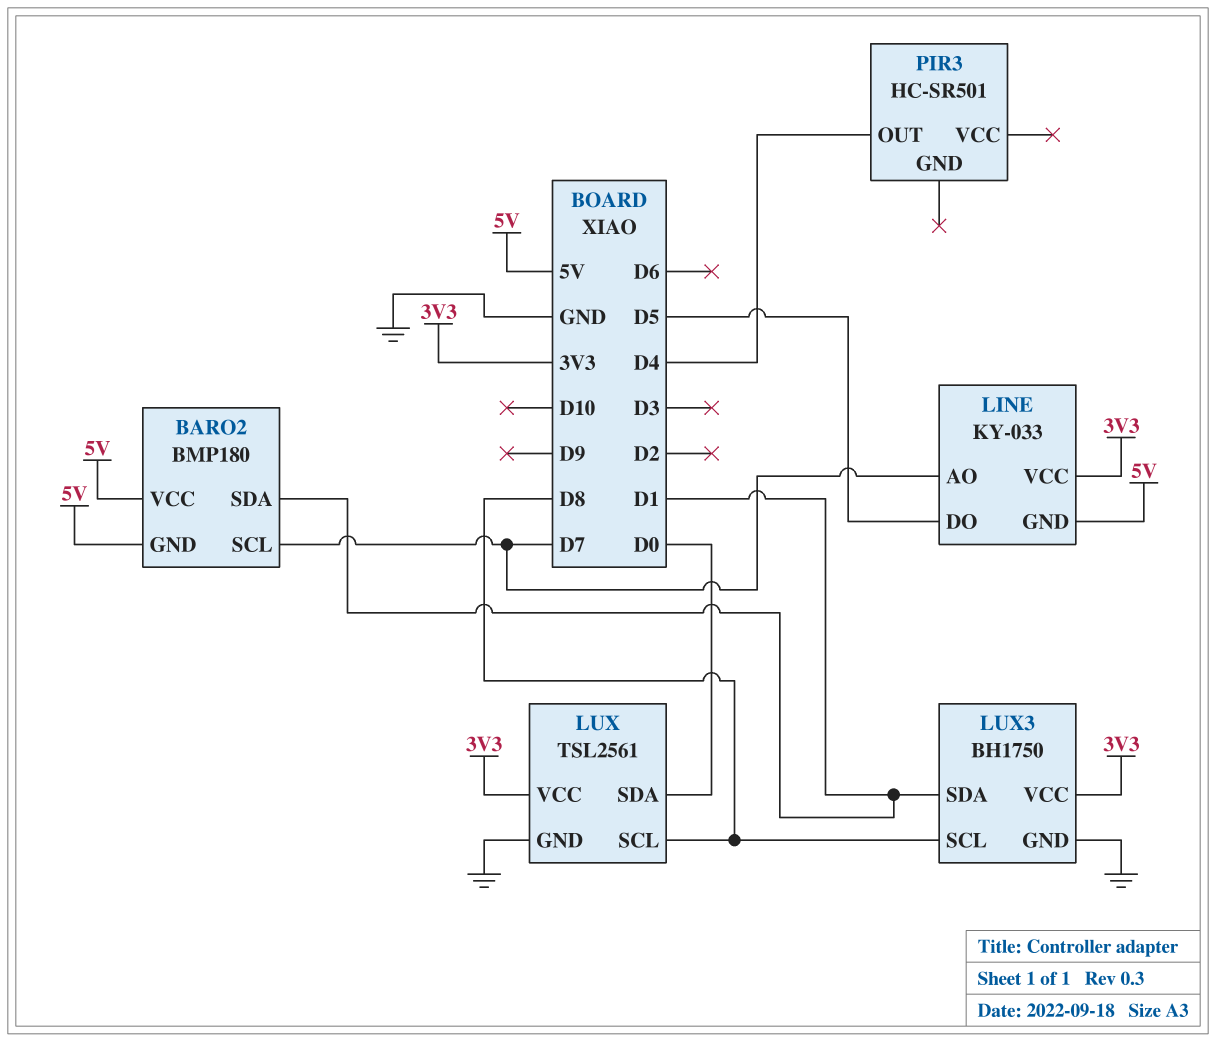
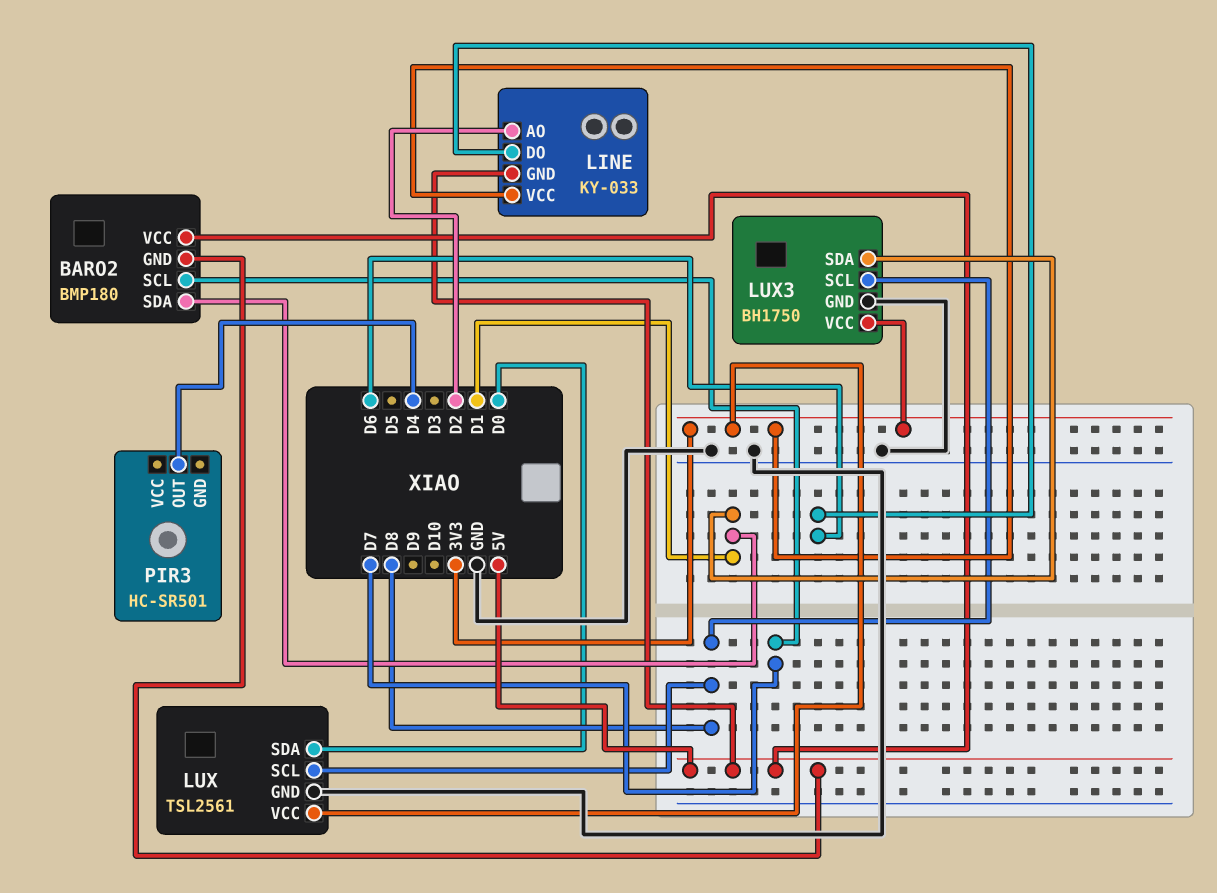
LINE pin AO: D7 -> D2
LINE pin DO: D5 -> D6

